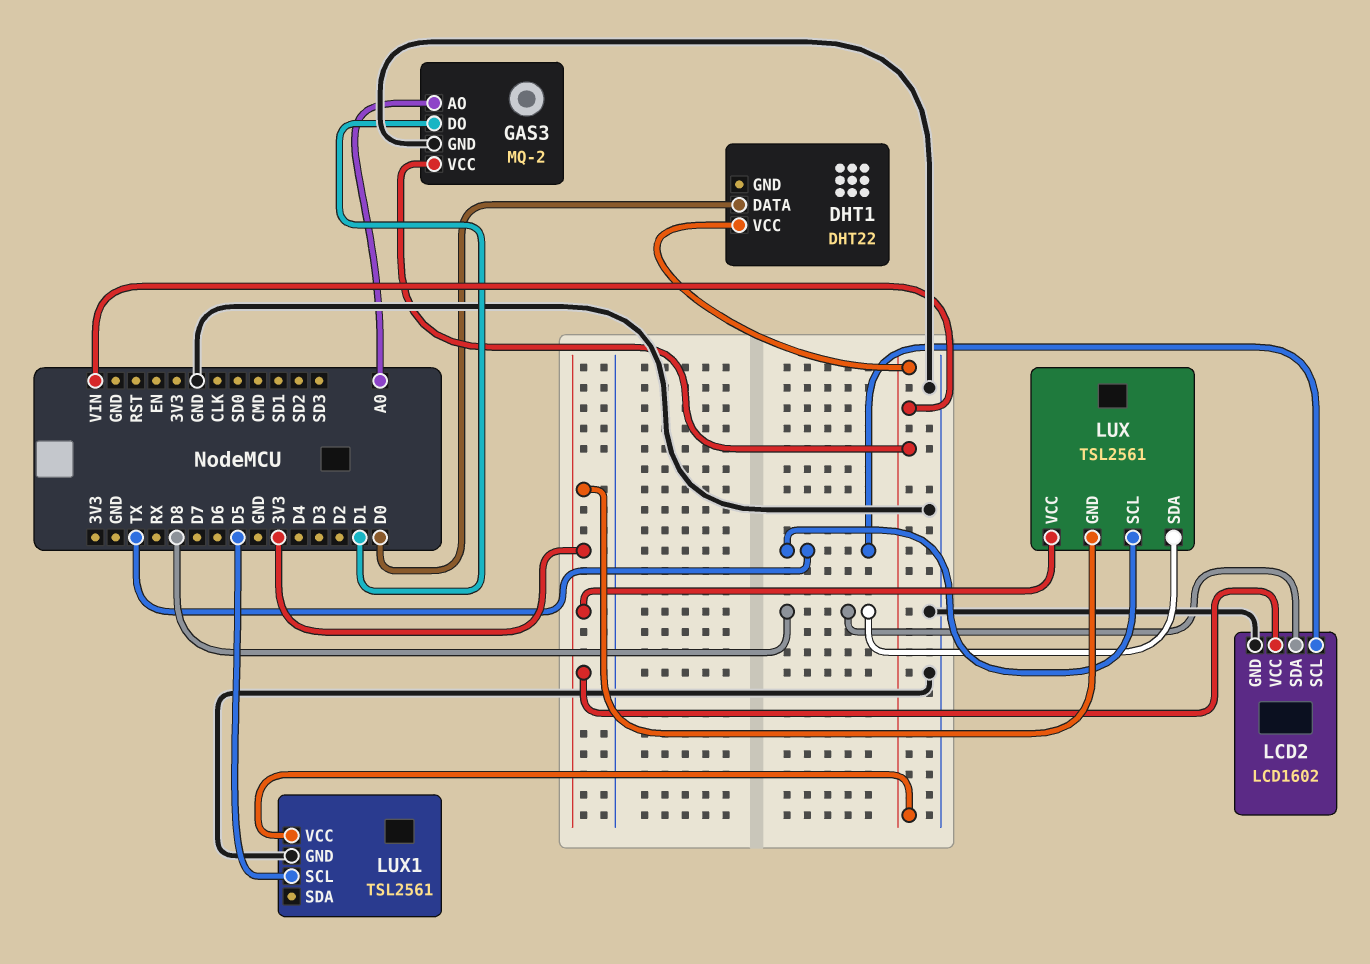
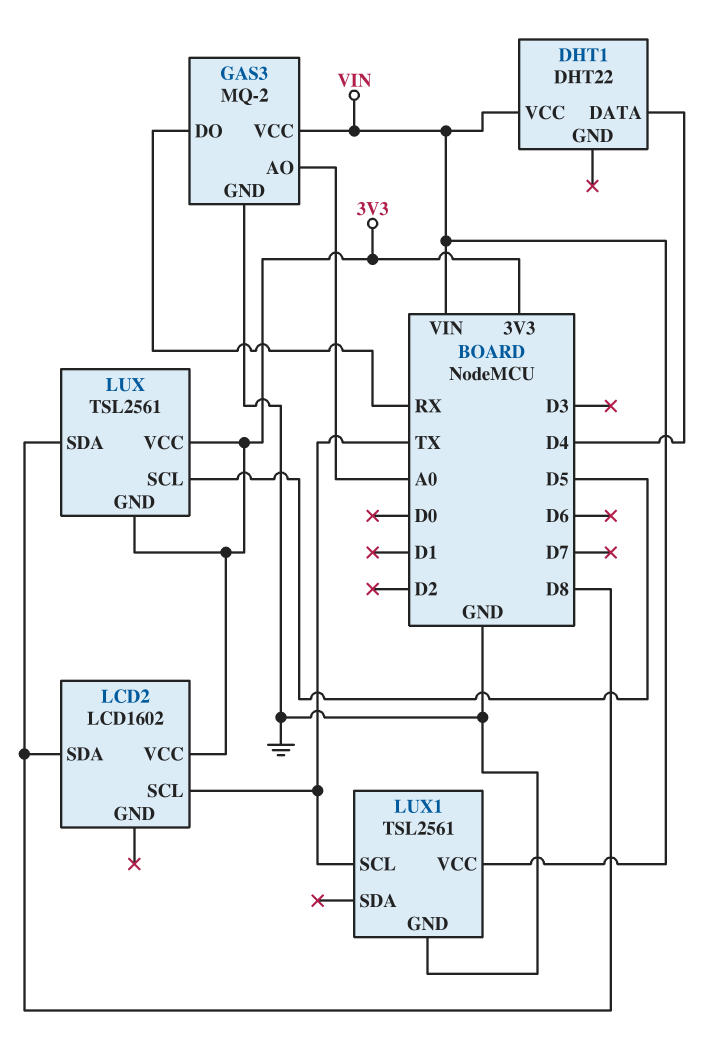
DHT1 pin DATA: D0 -> D4
GAS3 pin DO: D1 -> RX
LCD2 pin GND: GND -> none
LUX pin SCL: TX -> D5
LUX1 pin SCL: D5 -> TX

